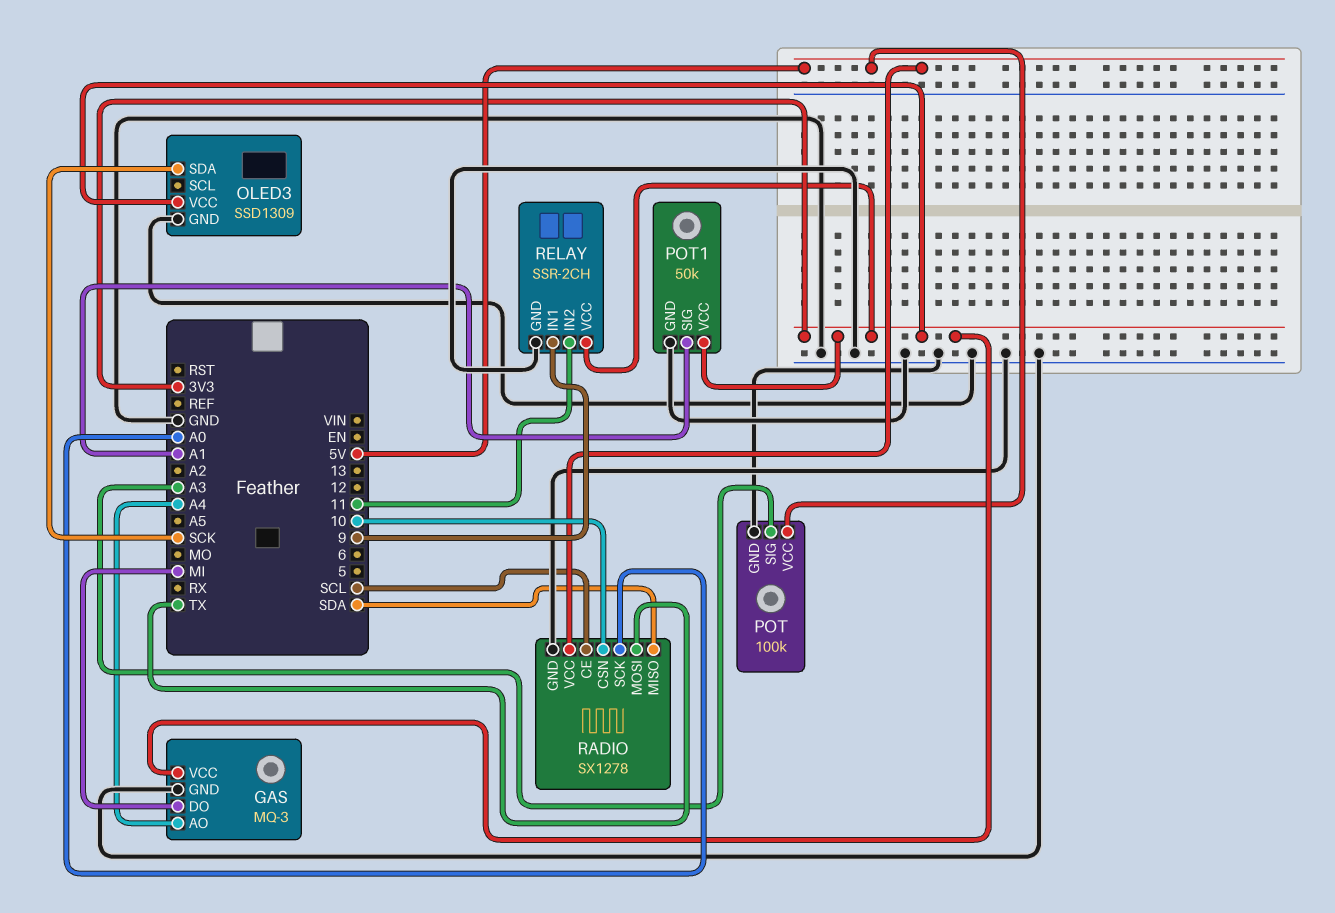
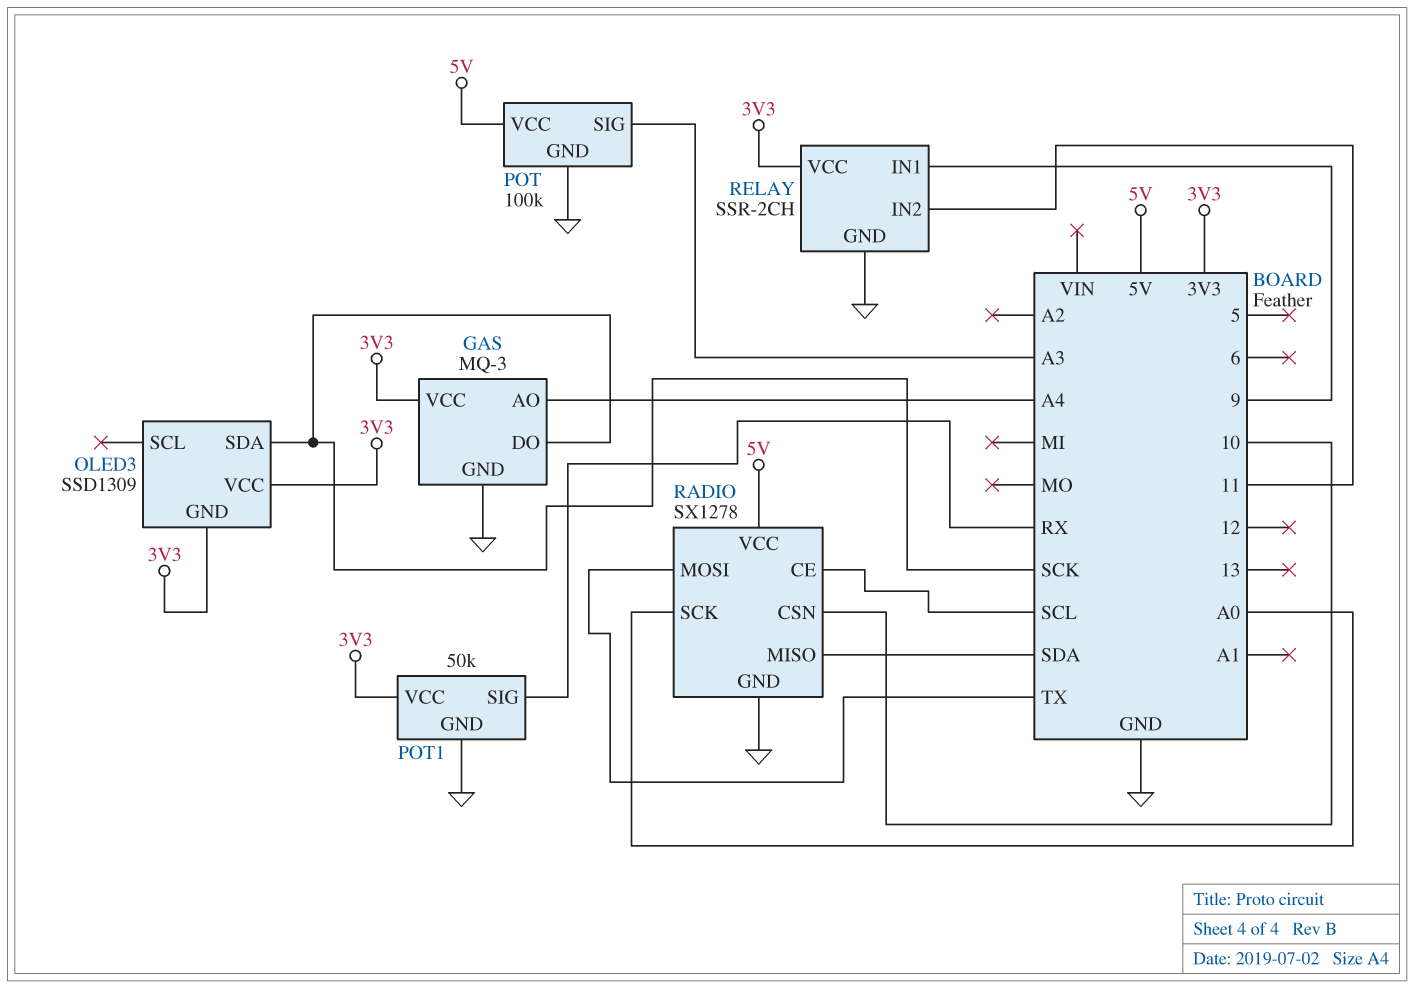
GAS pin DO: MI -> SCK
OLED3 pin GND: GND -> 3V3
POT1 pin SIG: A1 -> RX

